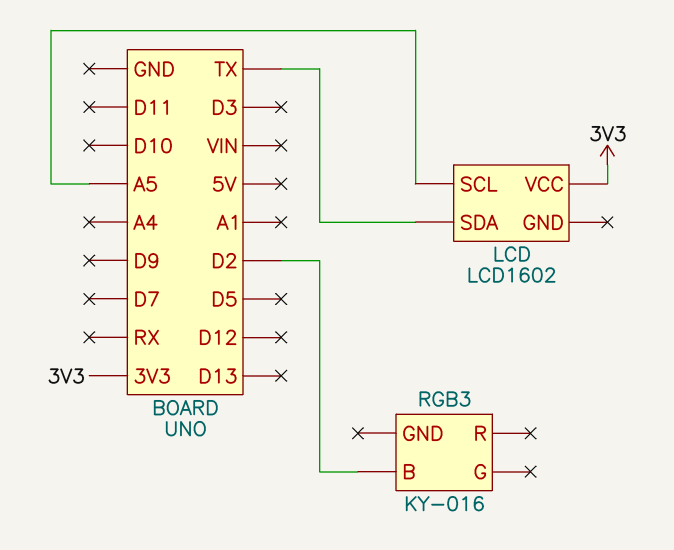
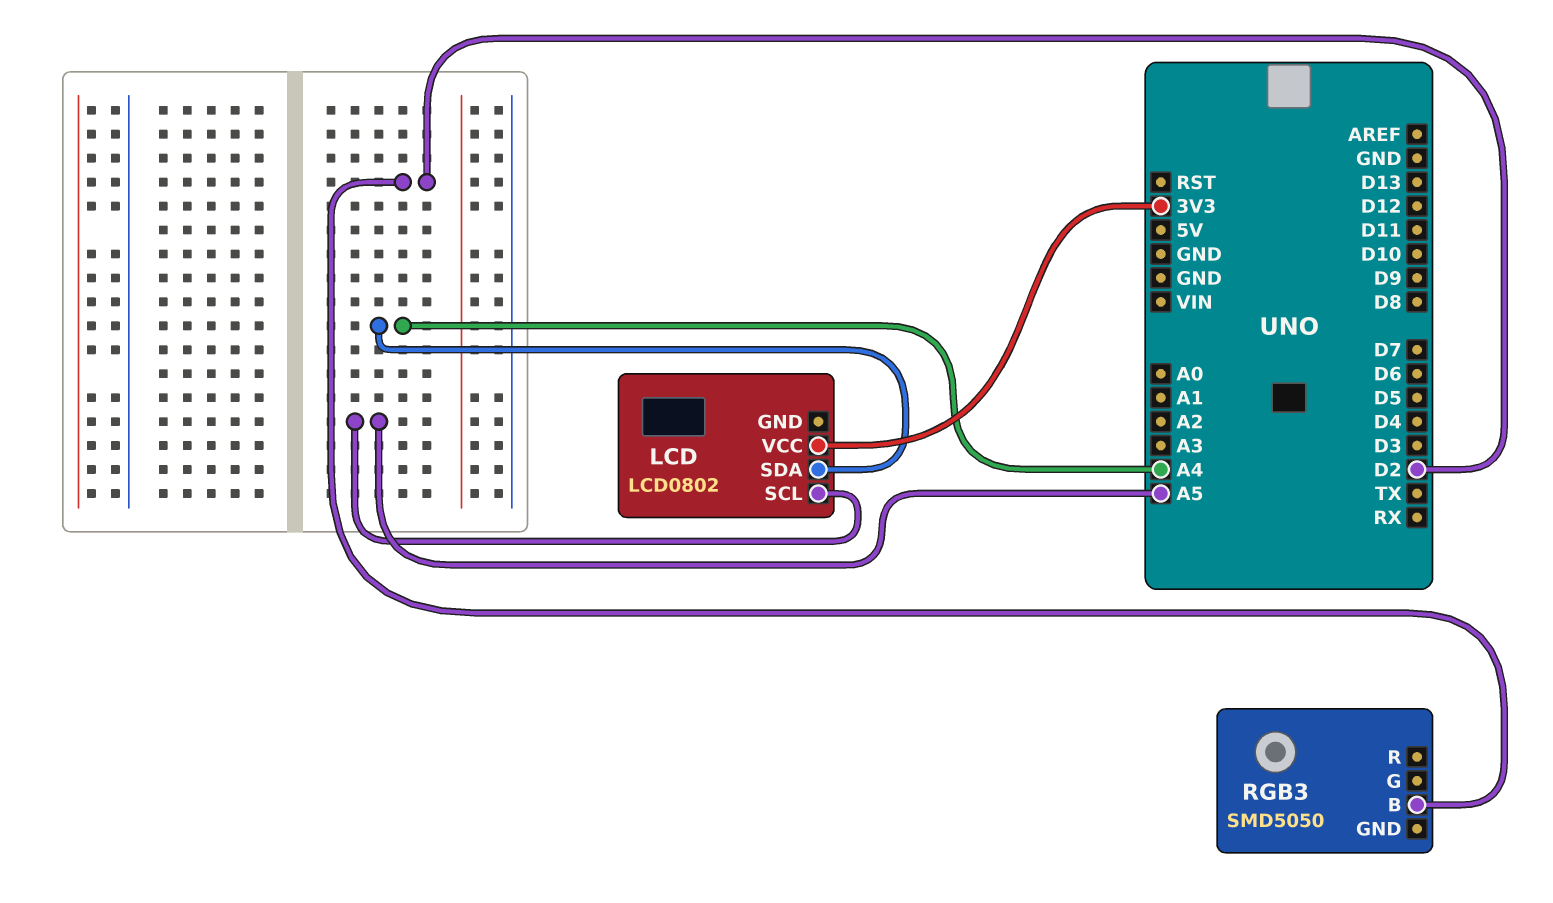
LCD: LCD1602 -> LCD0802
LCD pin SDA: TX -> A4
RGB3: KY-016 -> SMD5050

